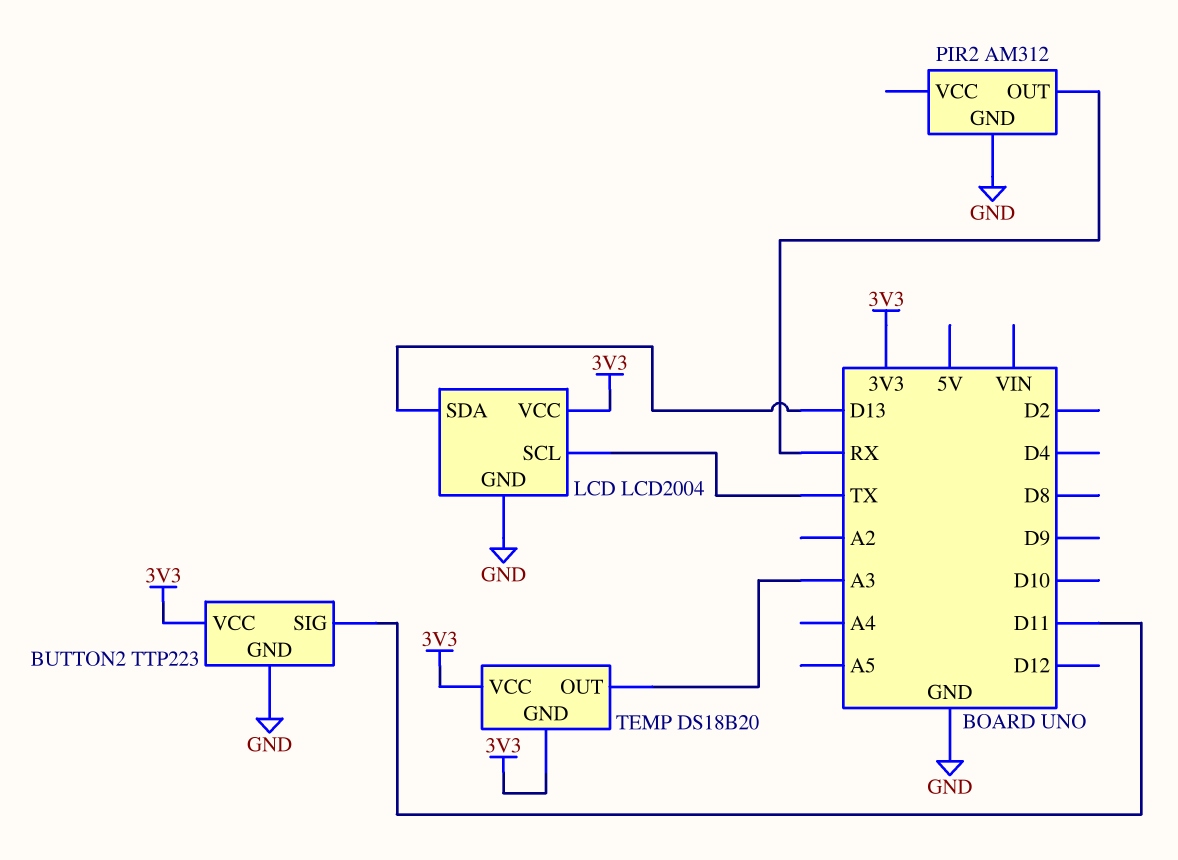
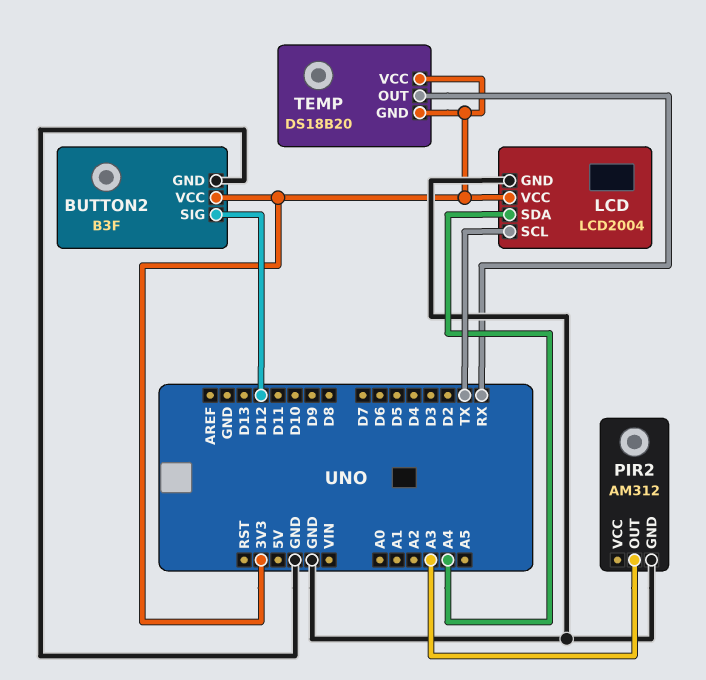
BUTTON2: TTP223 -> B3F
BUTTON2 pin SIG: D11 -> D12
LCD pin SDA: D13 -> A4
PIR2 pin OUT: RX -> A3
TEMP pin OUT: A3 -> RX

